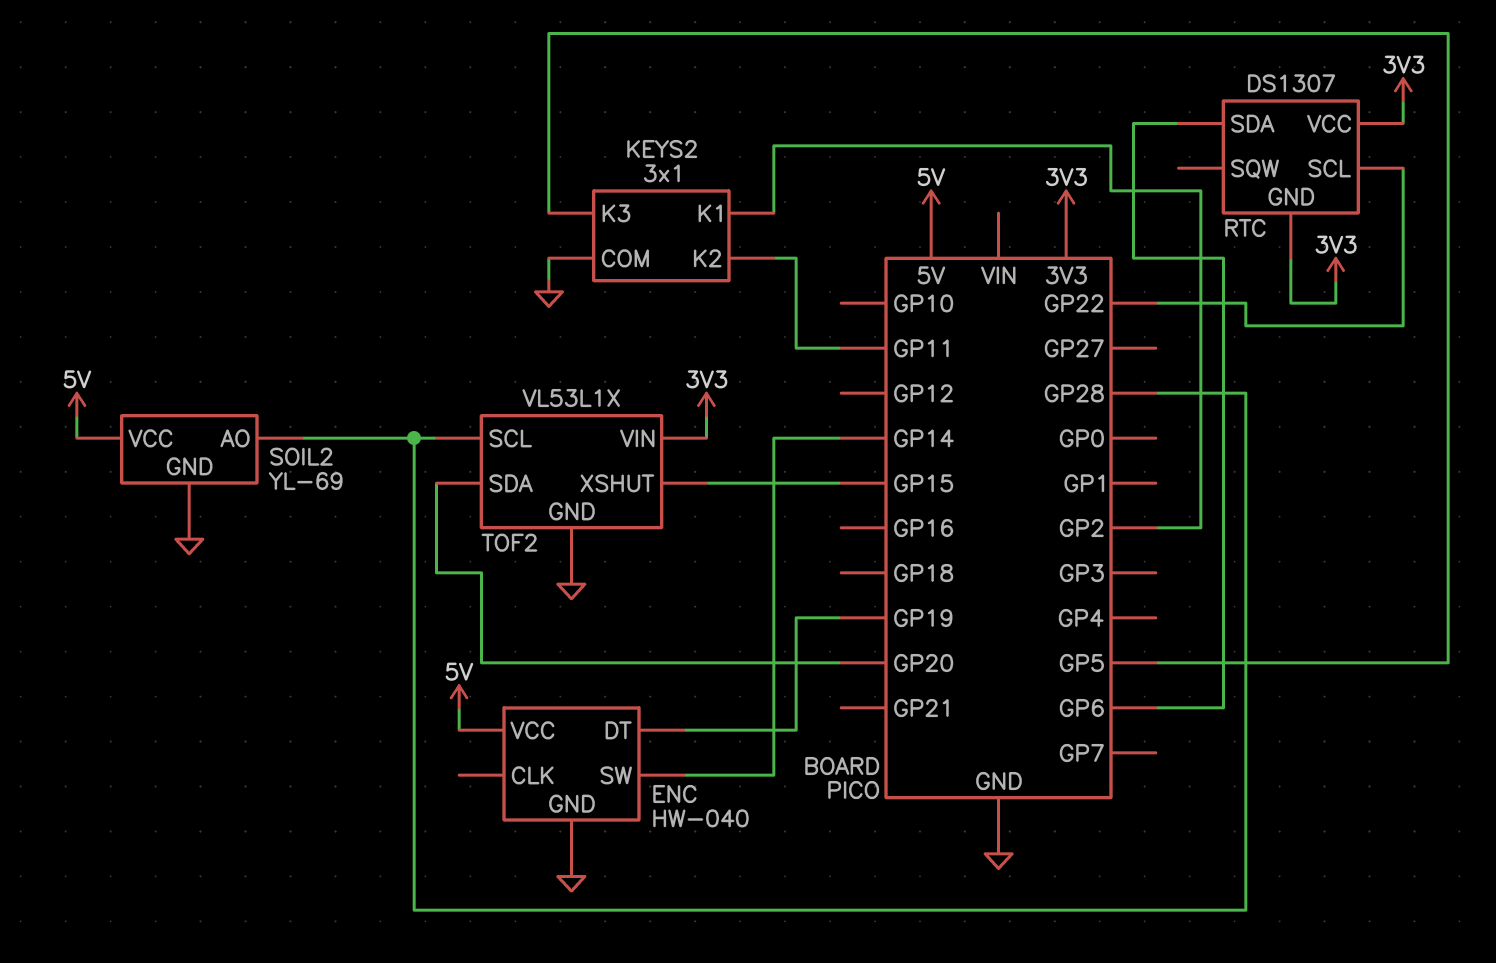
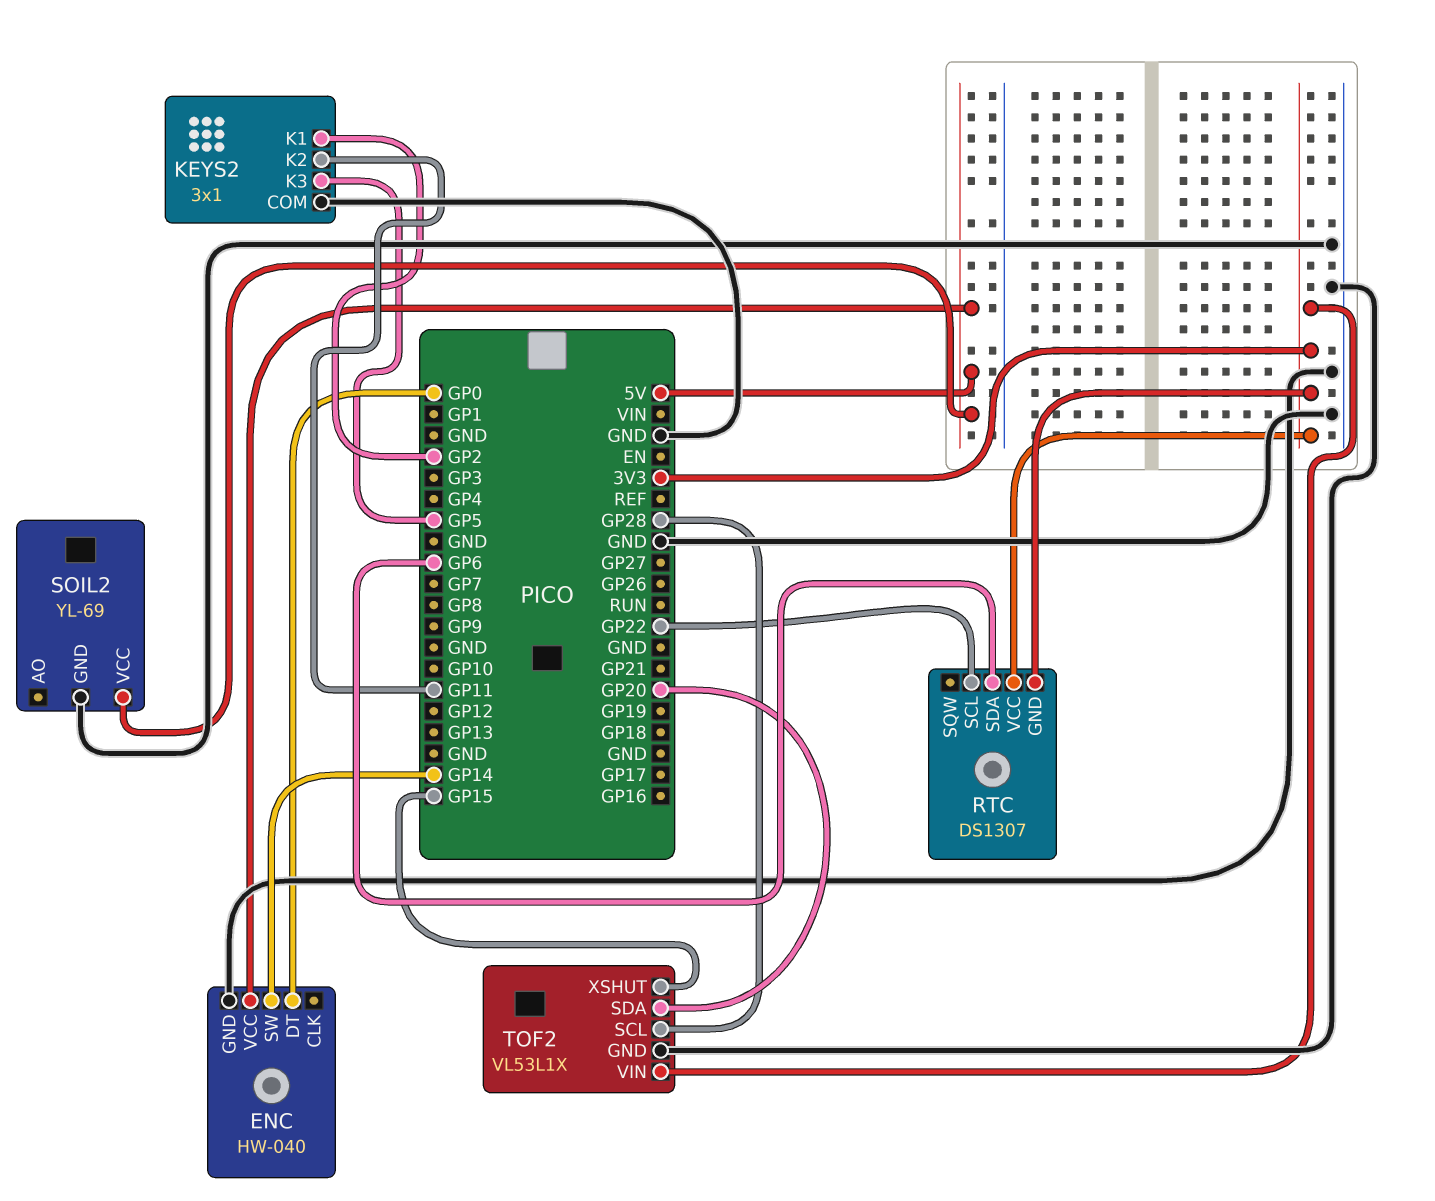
ENC pin DT: GP19 -> GP0
SOIL2 pin AO: GP28 -> none

